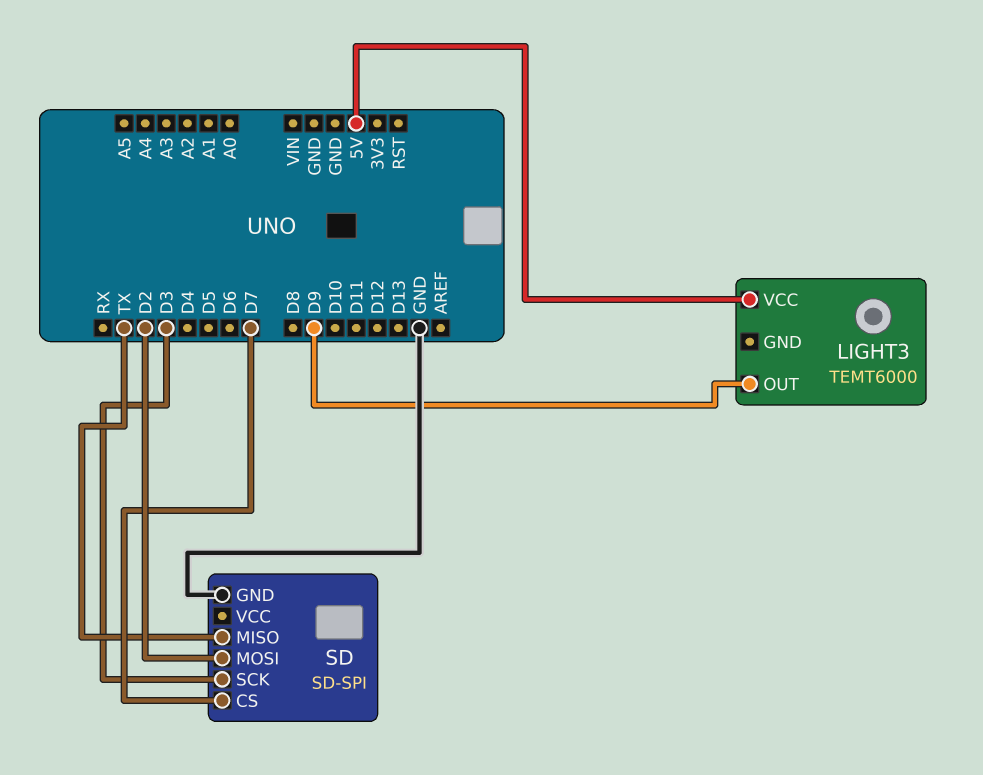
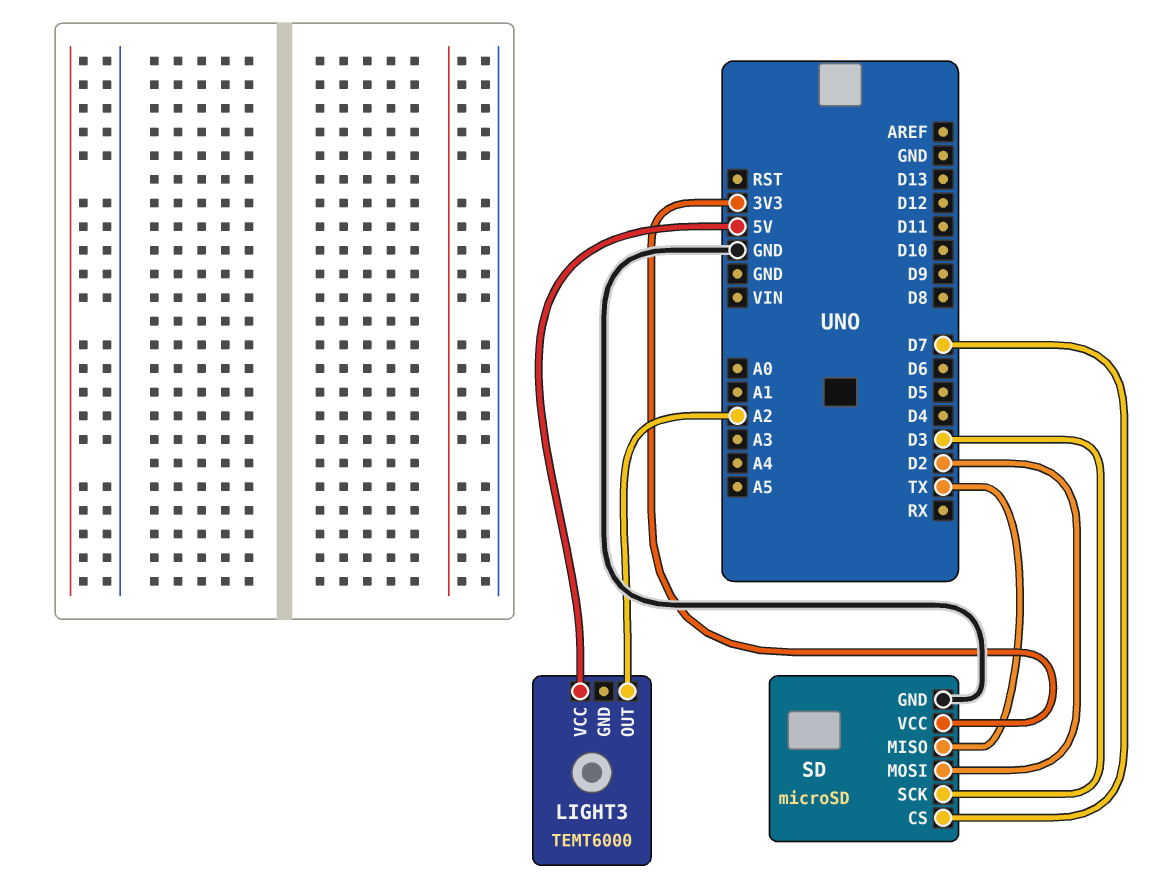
LIGHT3 pin OUT: D9 -> A2
SD: SD-SPI -> microSD
SD pin VCC: none -> 3V3

